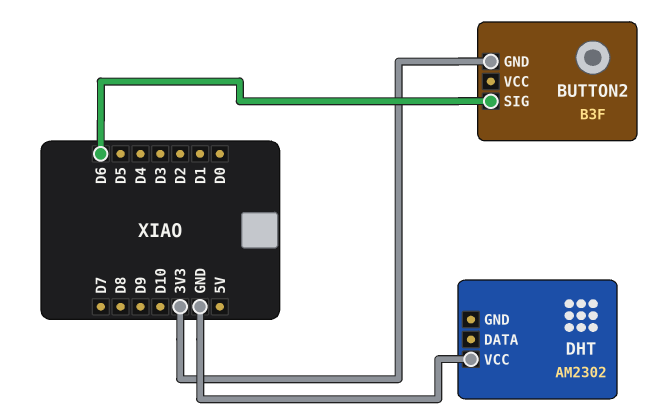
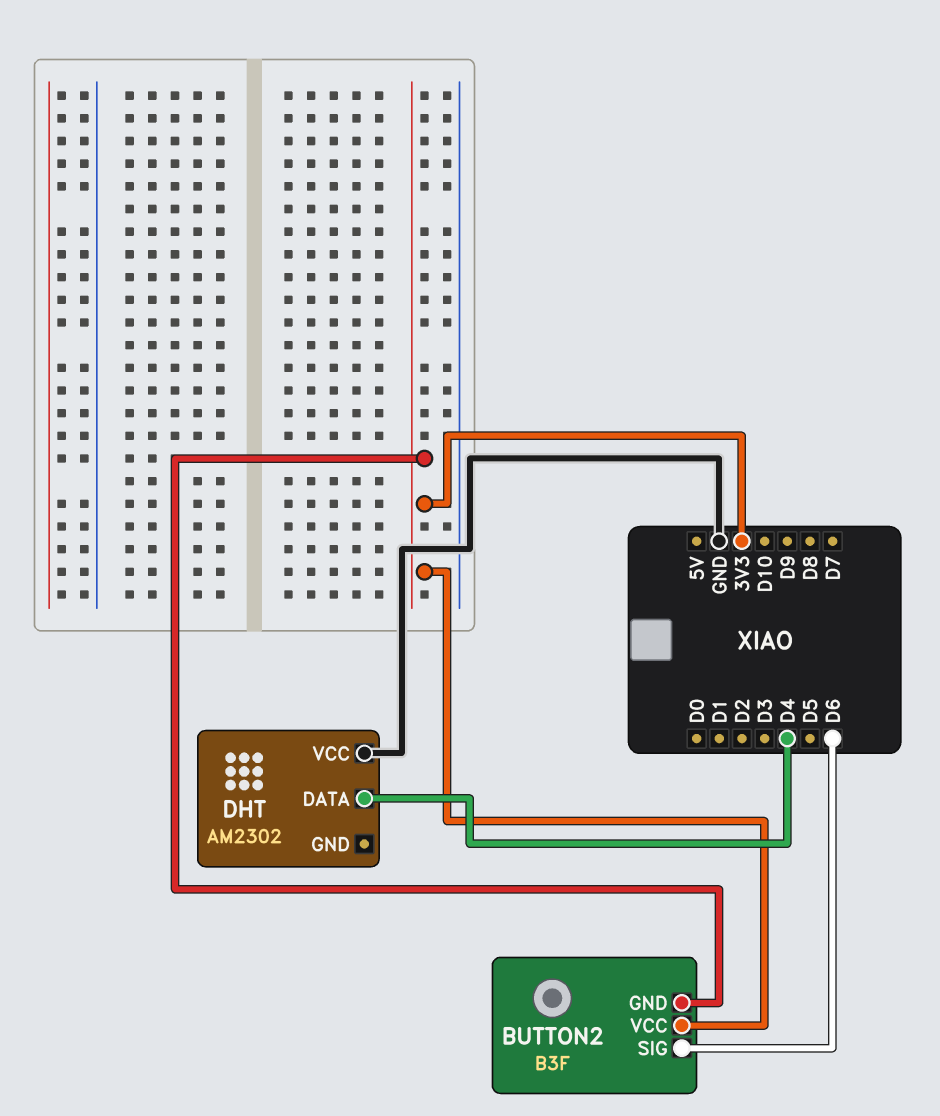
BUTTON2 pin VCC: none -> 3V3
DHT pin DATA: none -> D4

